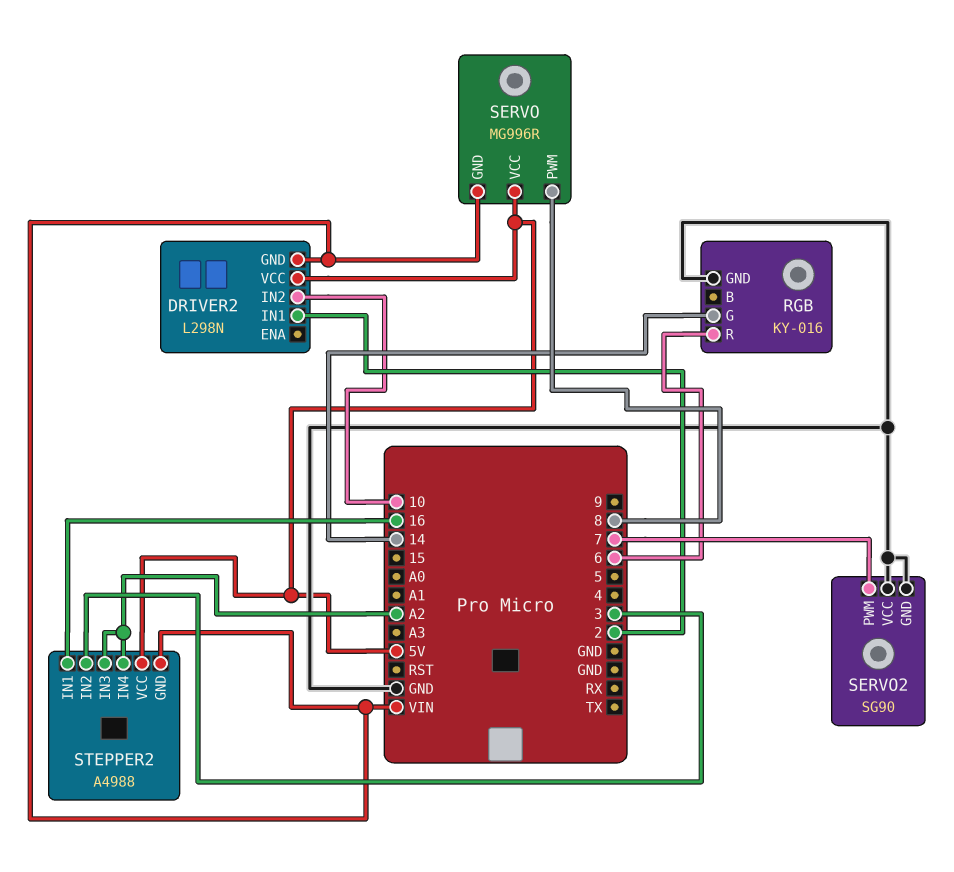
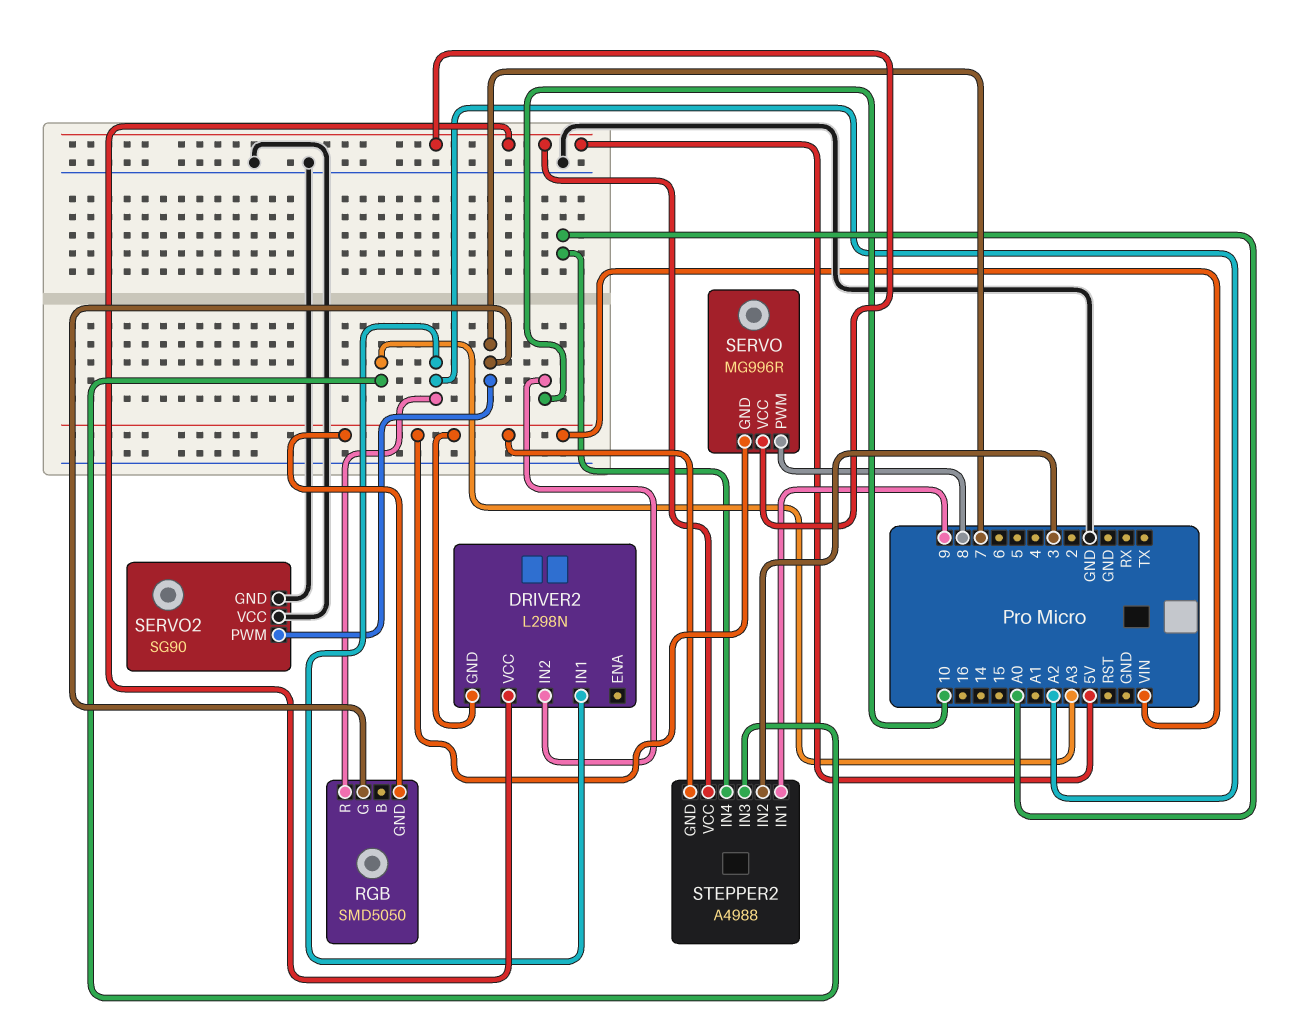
DRIVER2 pin IN1: 2 -> A2
RGB: KY-016 -> SMD5050
RGB pin G: 14 -> 7
RGB pin GND: GND -> VIN
RGB pin R: 6 -> A2
STEPPER2 pin IN1: 16 -> 9
STEPPER2 pin IN3: A2 -> A3
STEPPER2 pin IN4: A2 -> A0

